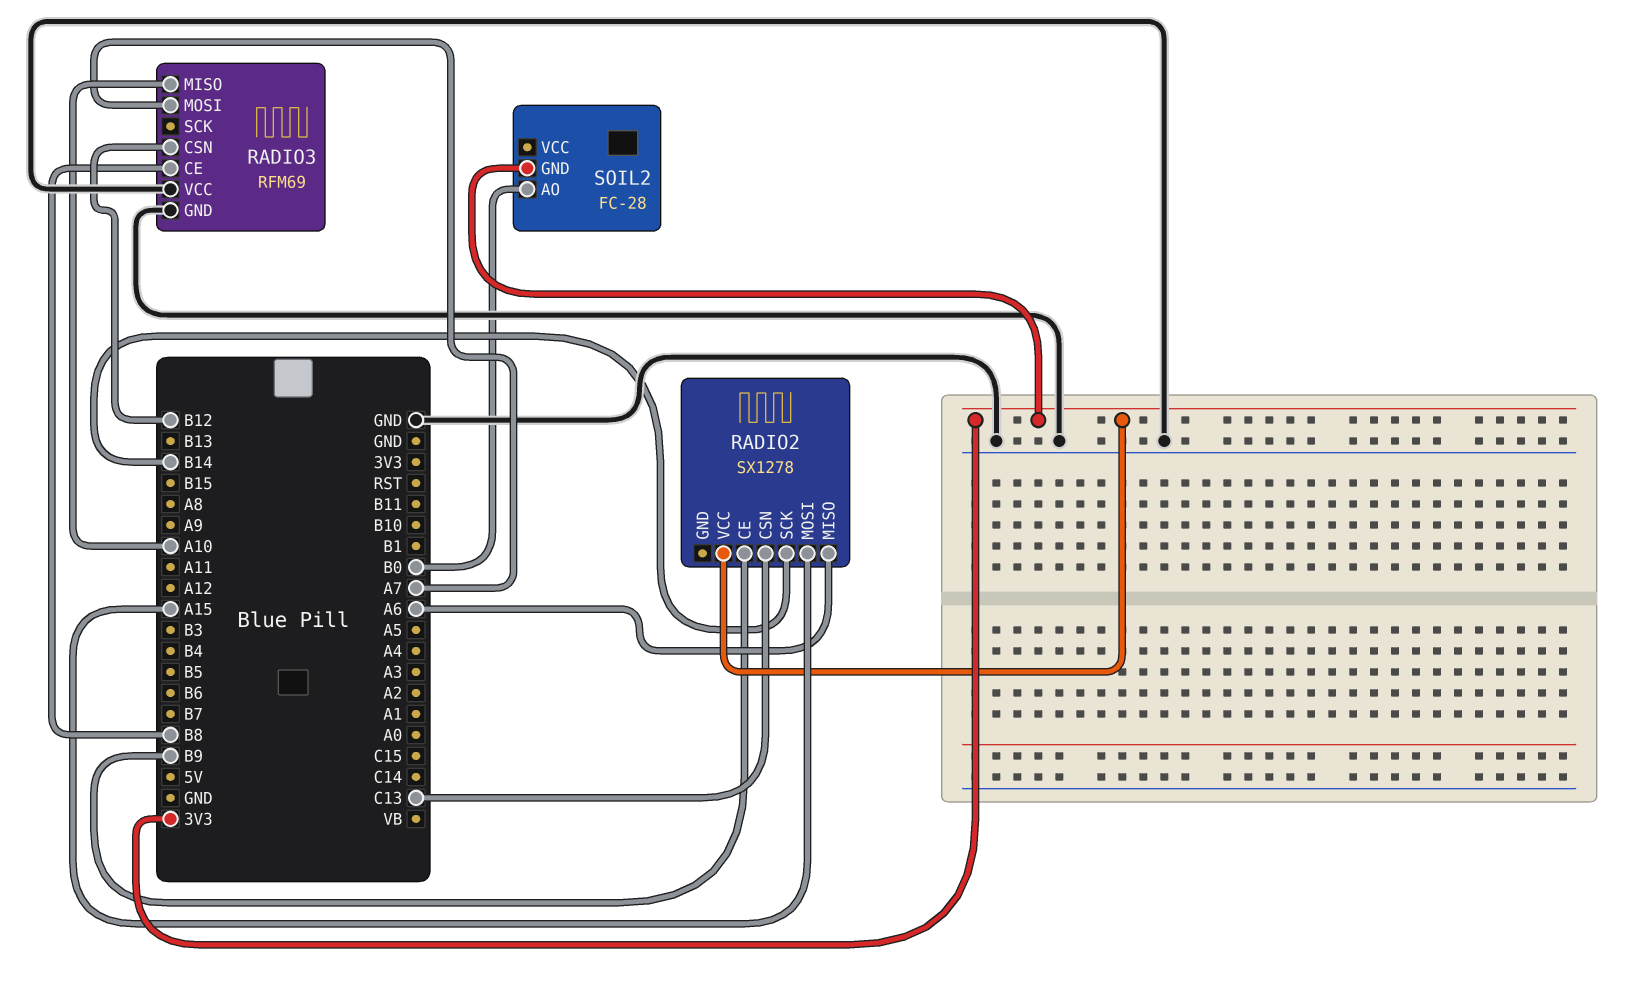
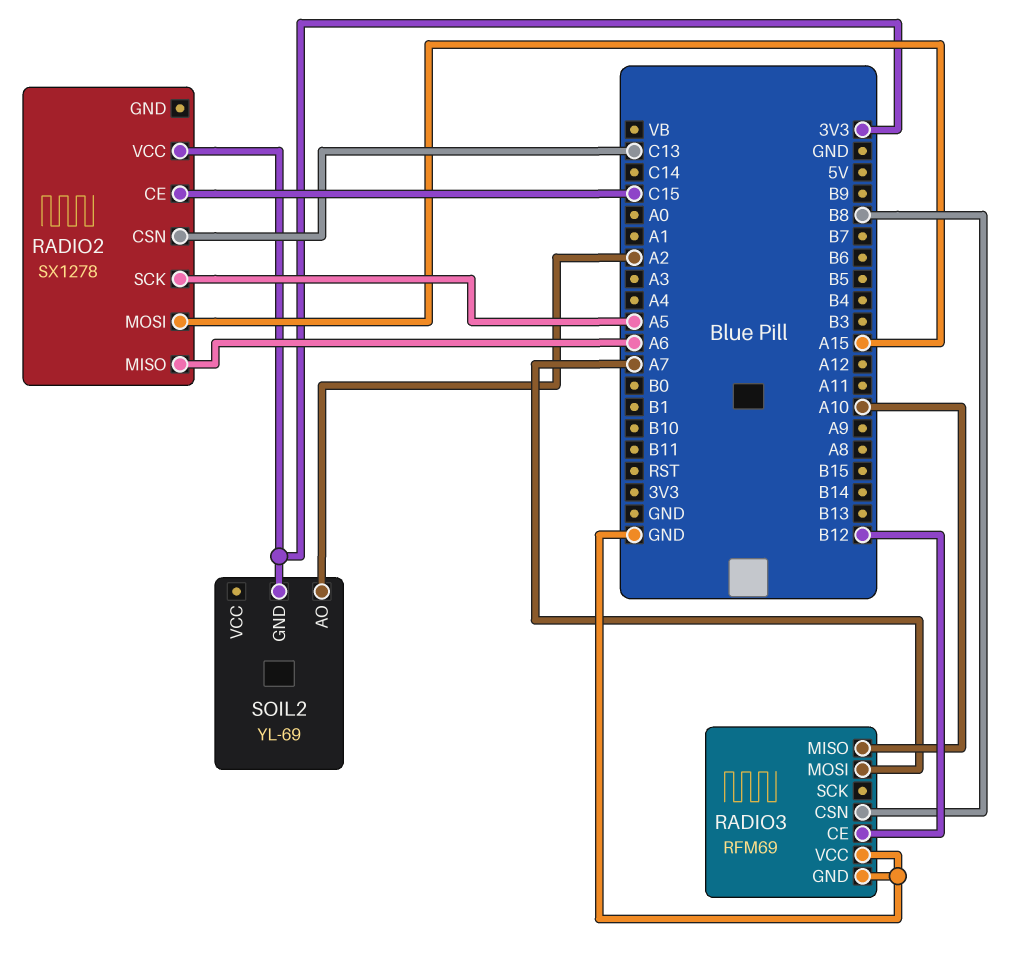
RADIO2 pin CE: B9 -> C15
RADIO2 pin SCK: B14 -> A5
RADIO3 pin CE: B8 -> B12
RADIO3 pin CSN: B12 -> B8
SOIL2: FC-28 -> YL-69
SOIL2 pin AO: B0 -> A2

